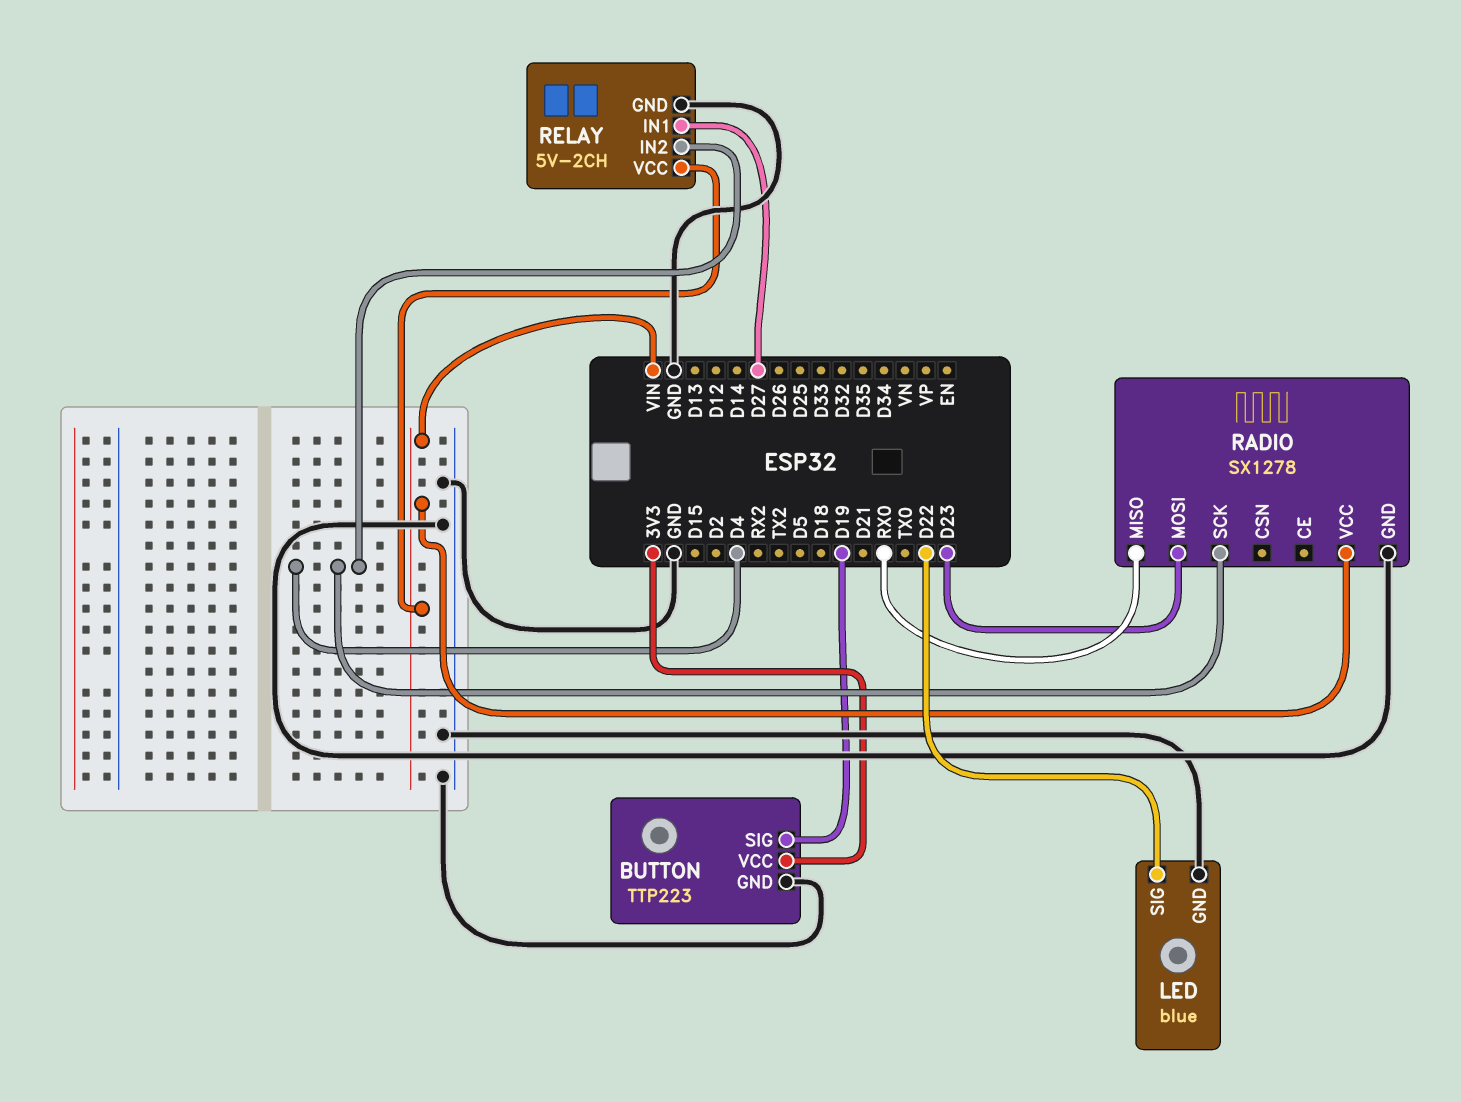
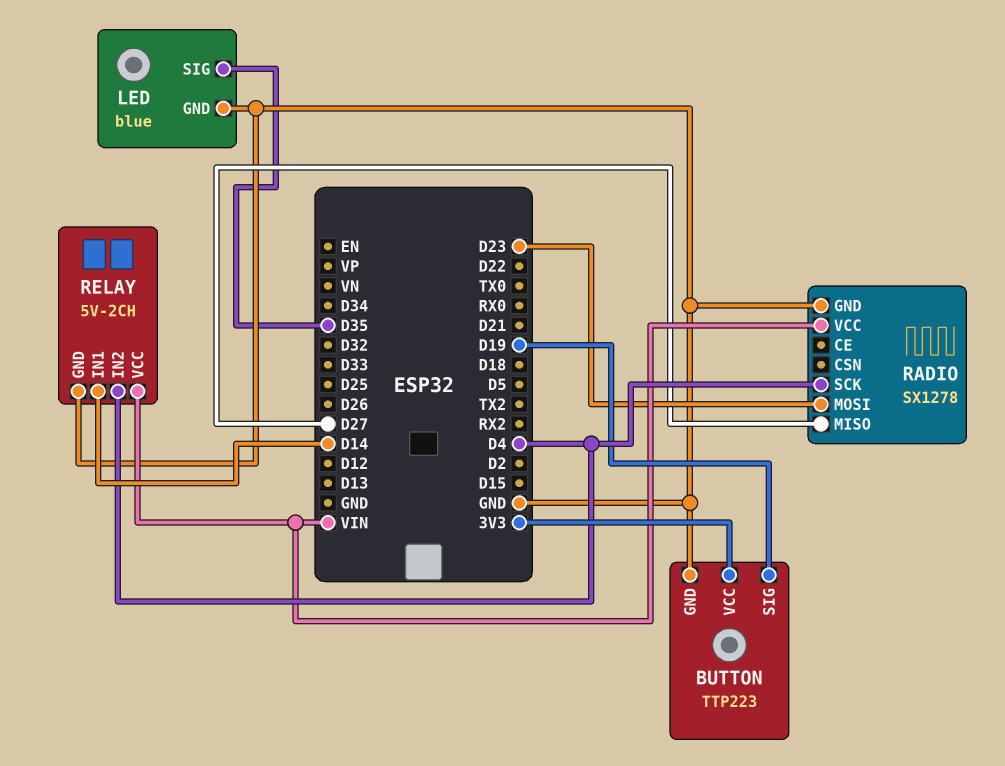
LED pin SIG: D22 -> D35
RADIO pin MISO: RX0 -> D27
RELAY pin IN1: D27 -> D14

